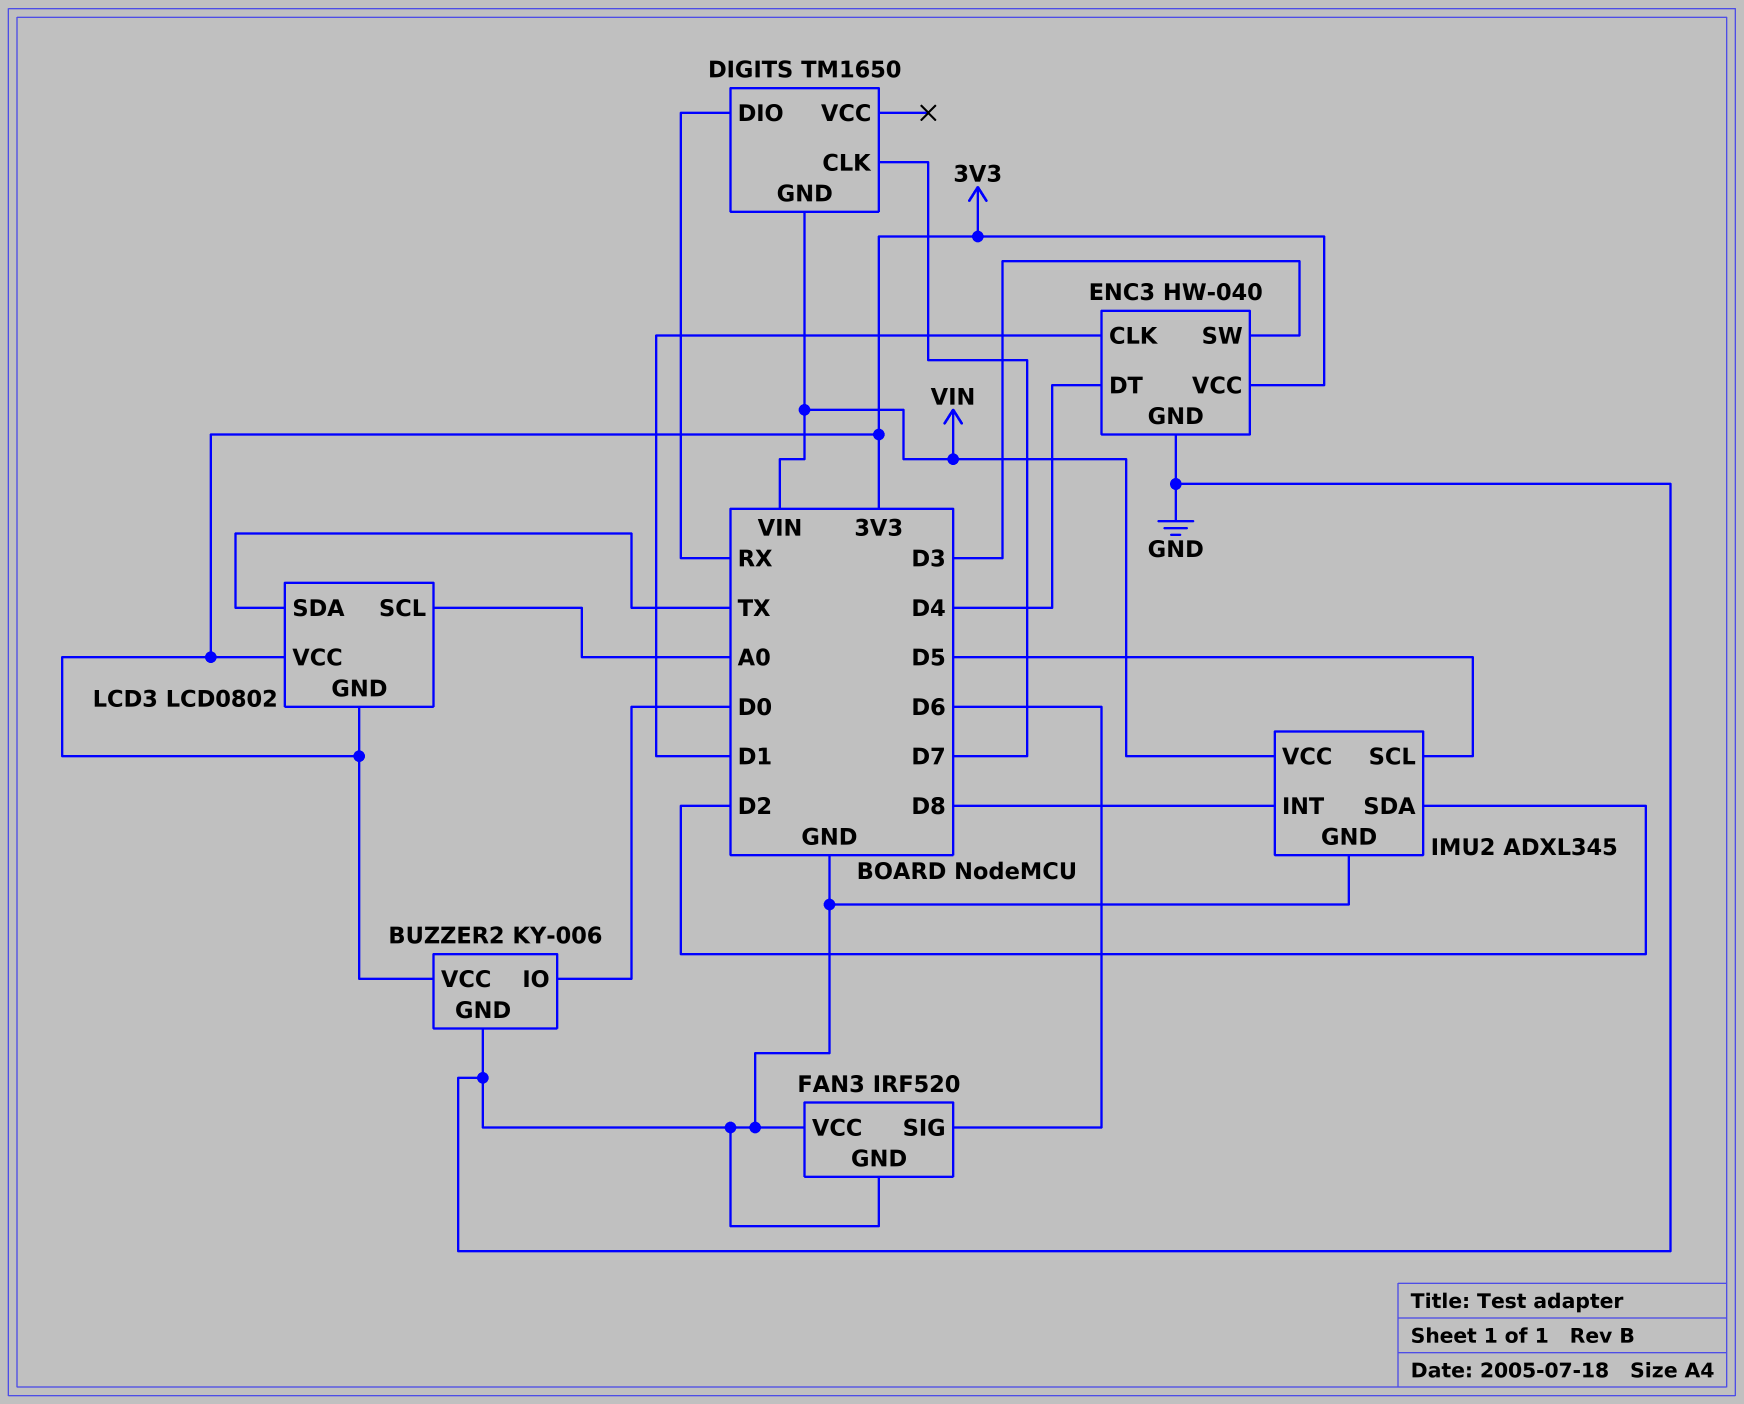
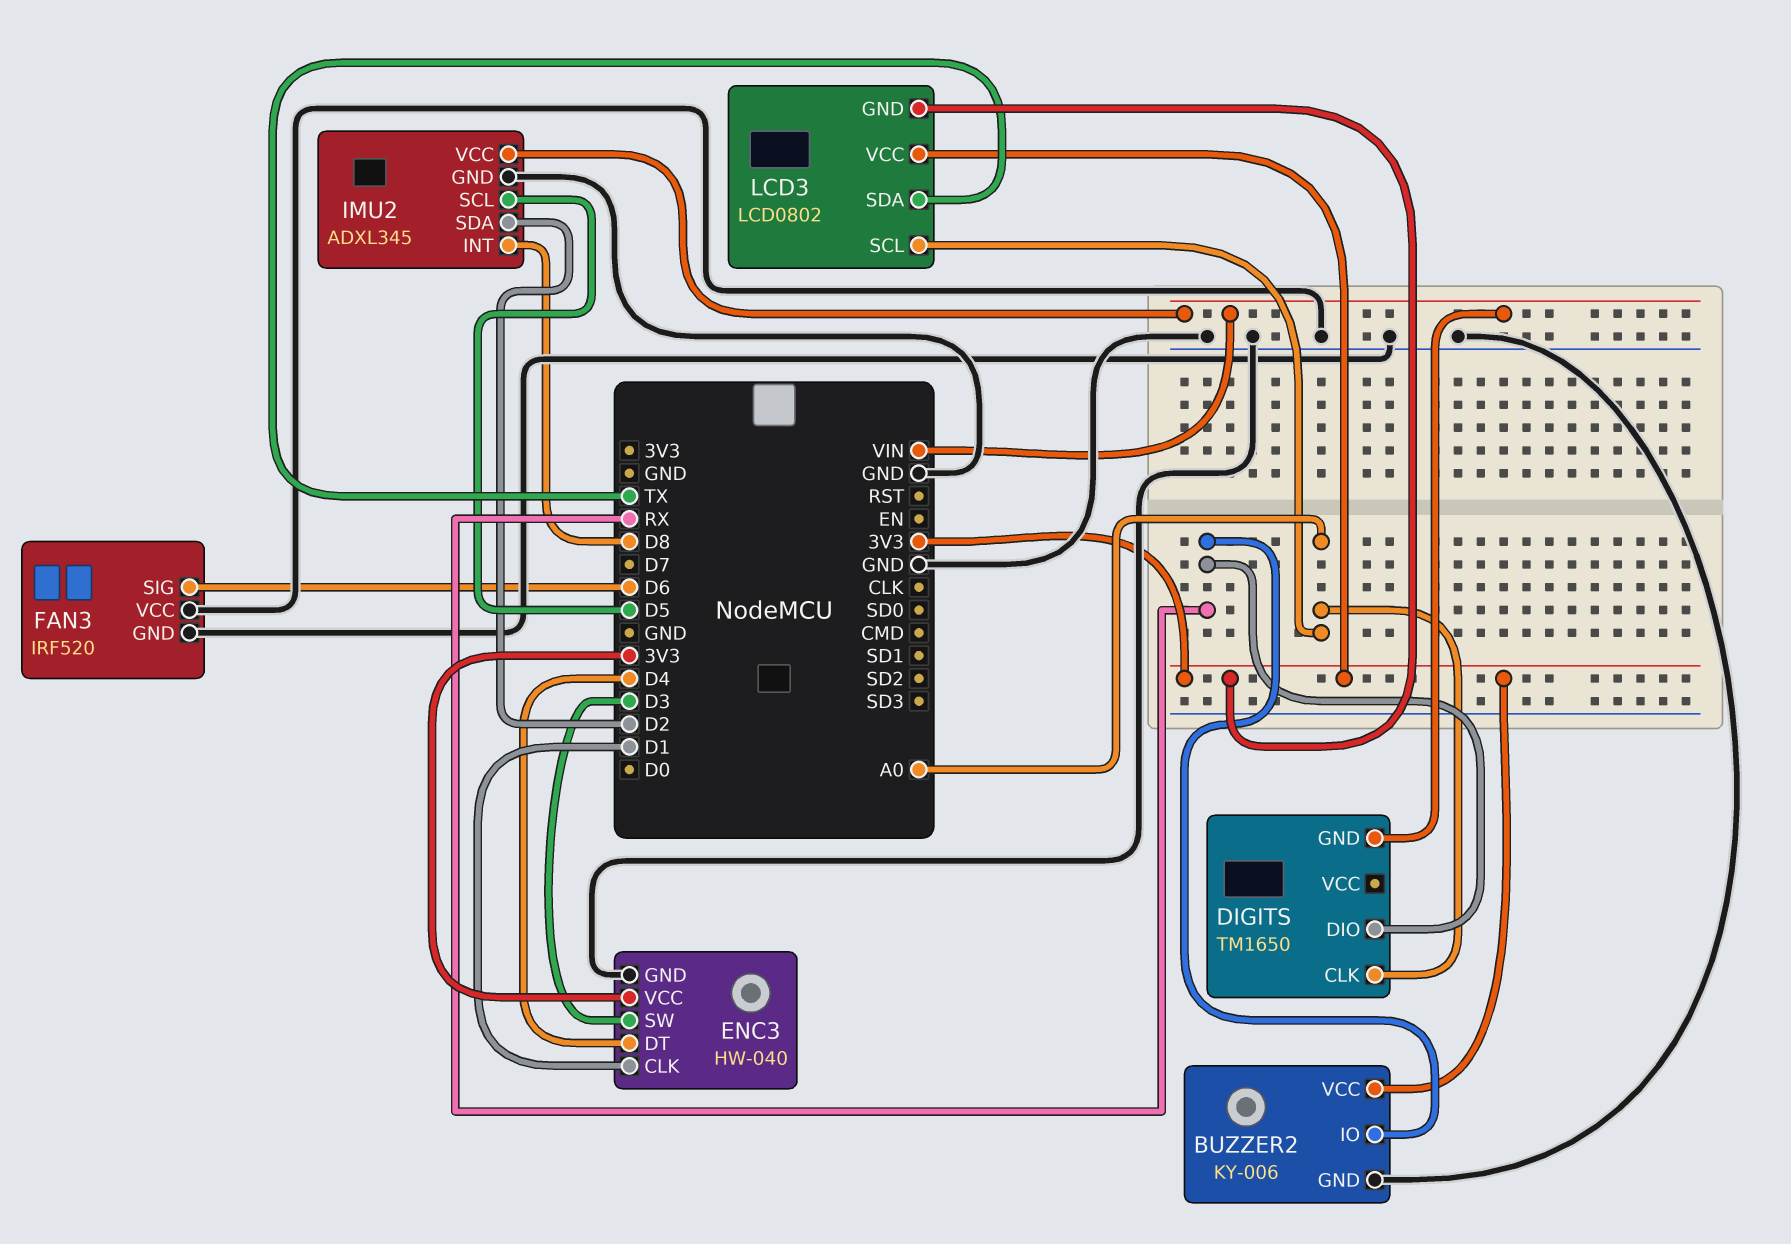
BUZZER2 pin IO: D0 -> RX
DIGITS pin CLK: D7 -> A0

